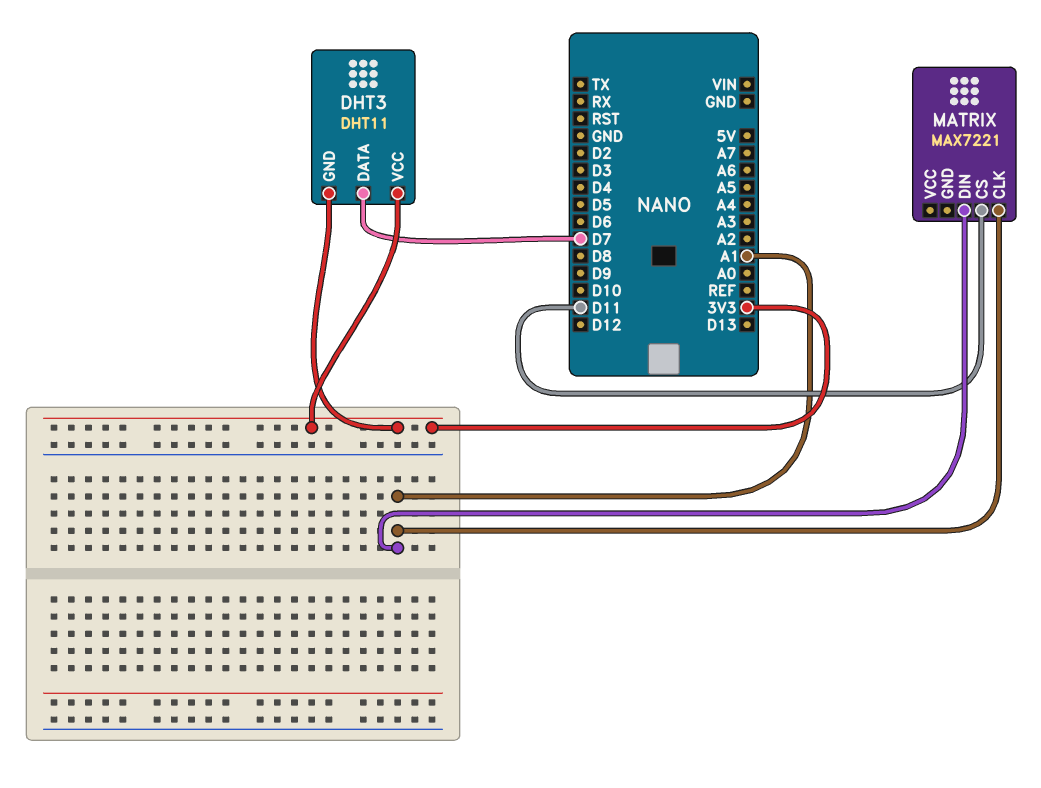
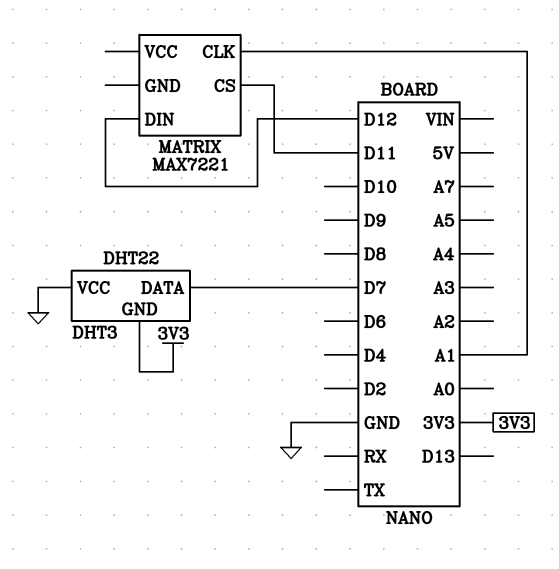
DHT3: DHT11 -> DHT22
DHT3 pin VCC: 3V3 -> GND
MATRIX pin DIN: A1 -> D12

